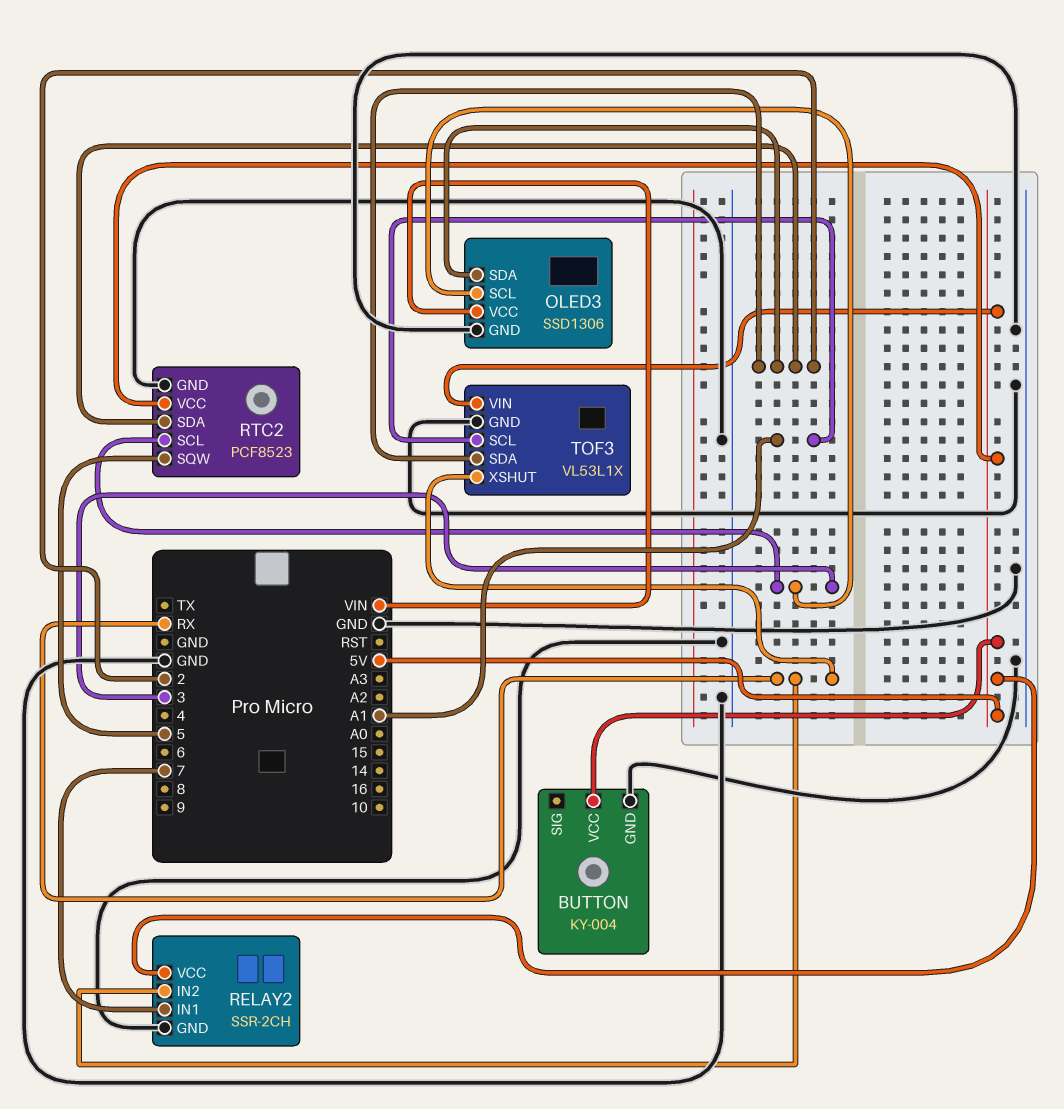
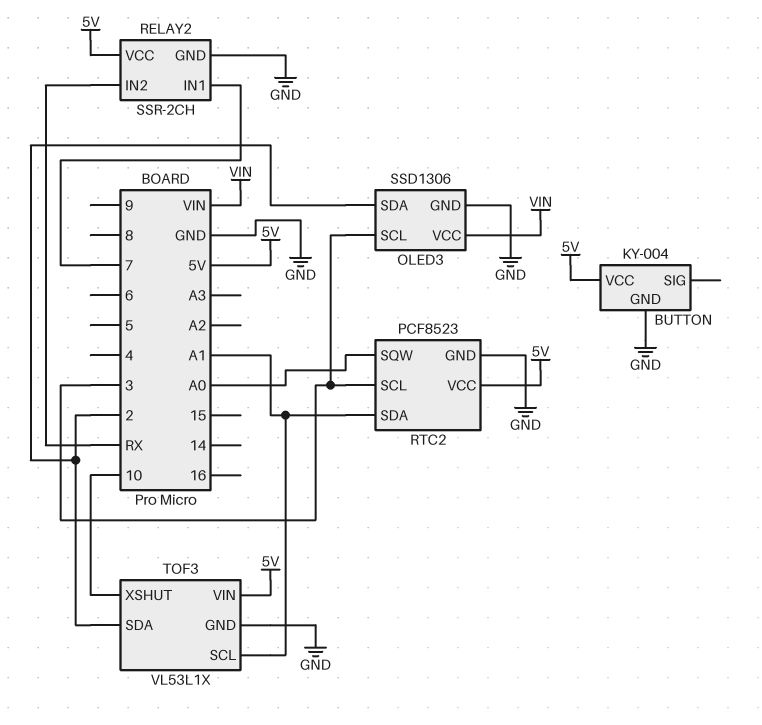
RTC2 pin SDA: 2 -> A1
RTC2 pin SQW: 5 -> A0
TOF3 pin XSHUT: RX -> 10

